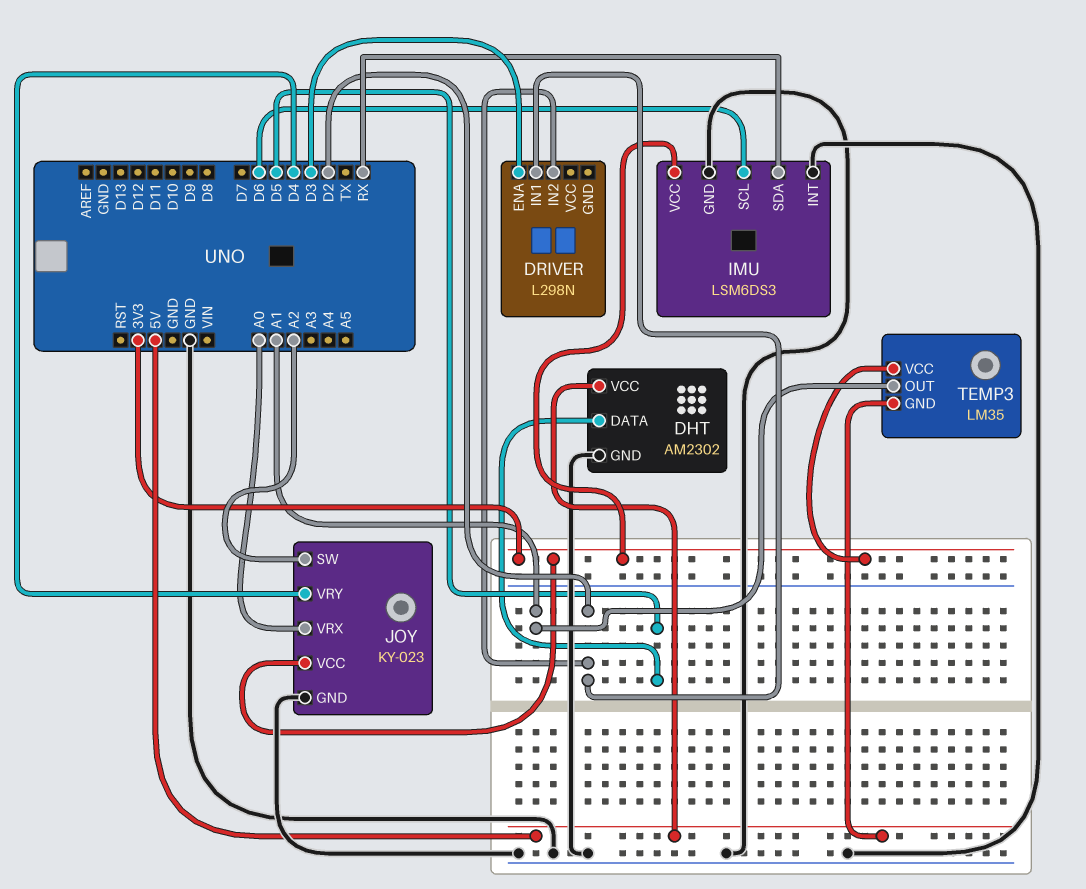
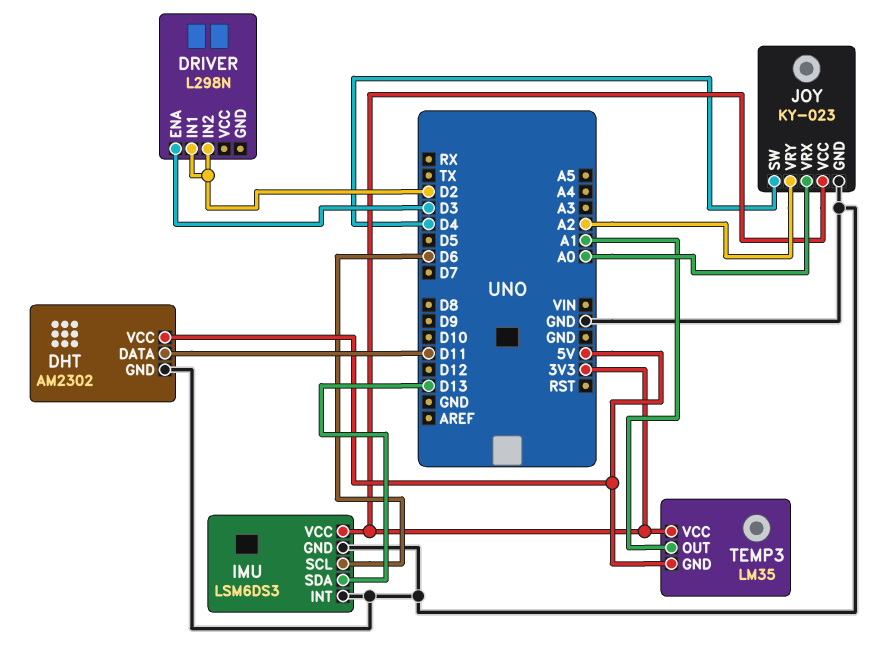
DHT pin DATA: D5 -> D11
IMU pin SDA: RX -> D13
JOY pin SW: A2 -> D4
JOY pin VRY: D4 -> A2

